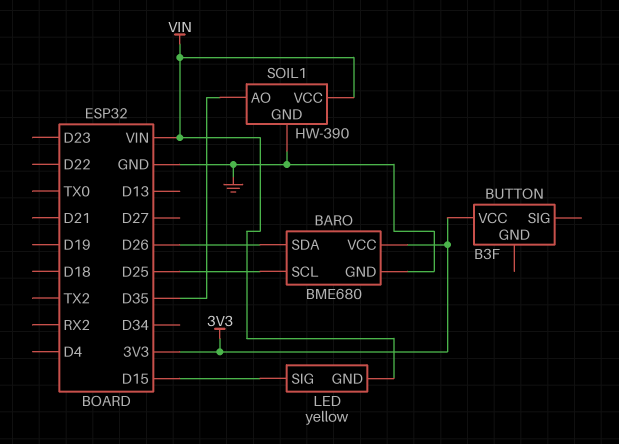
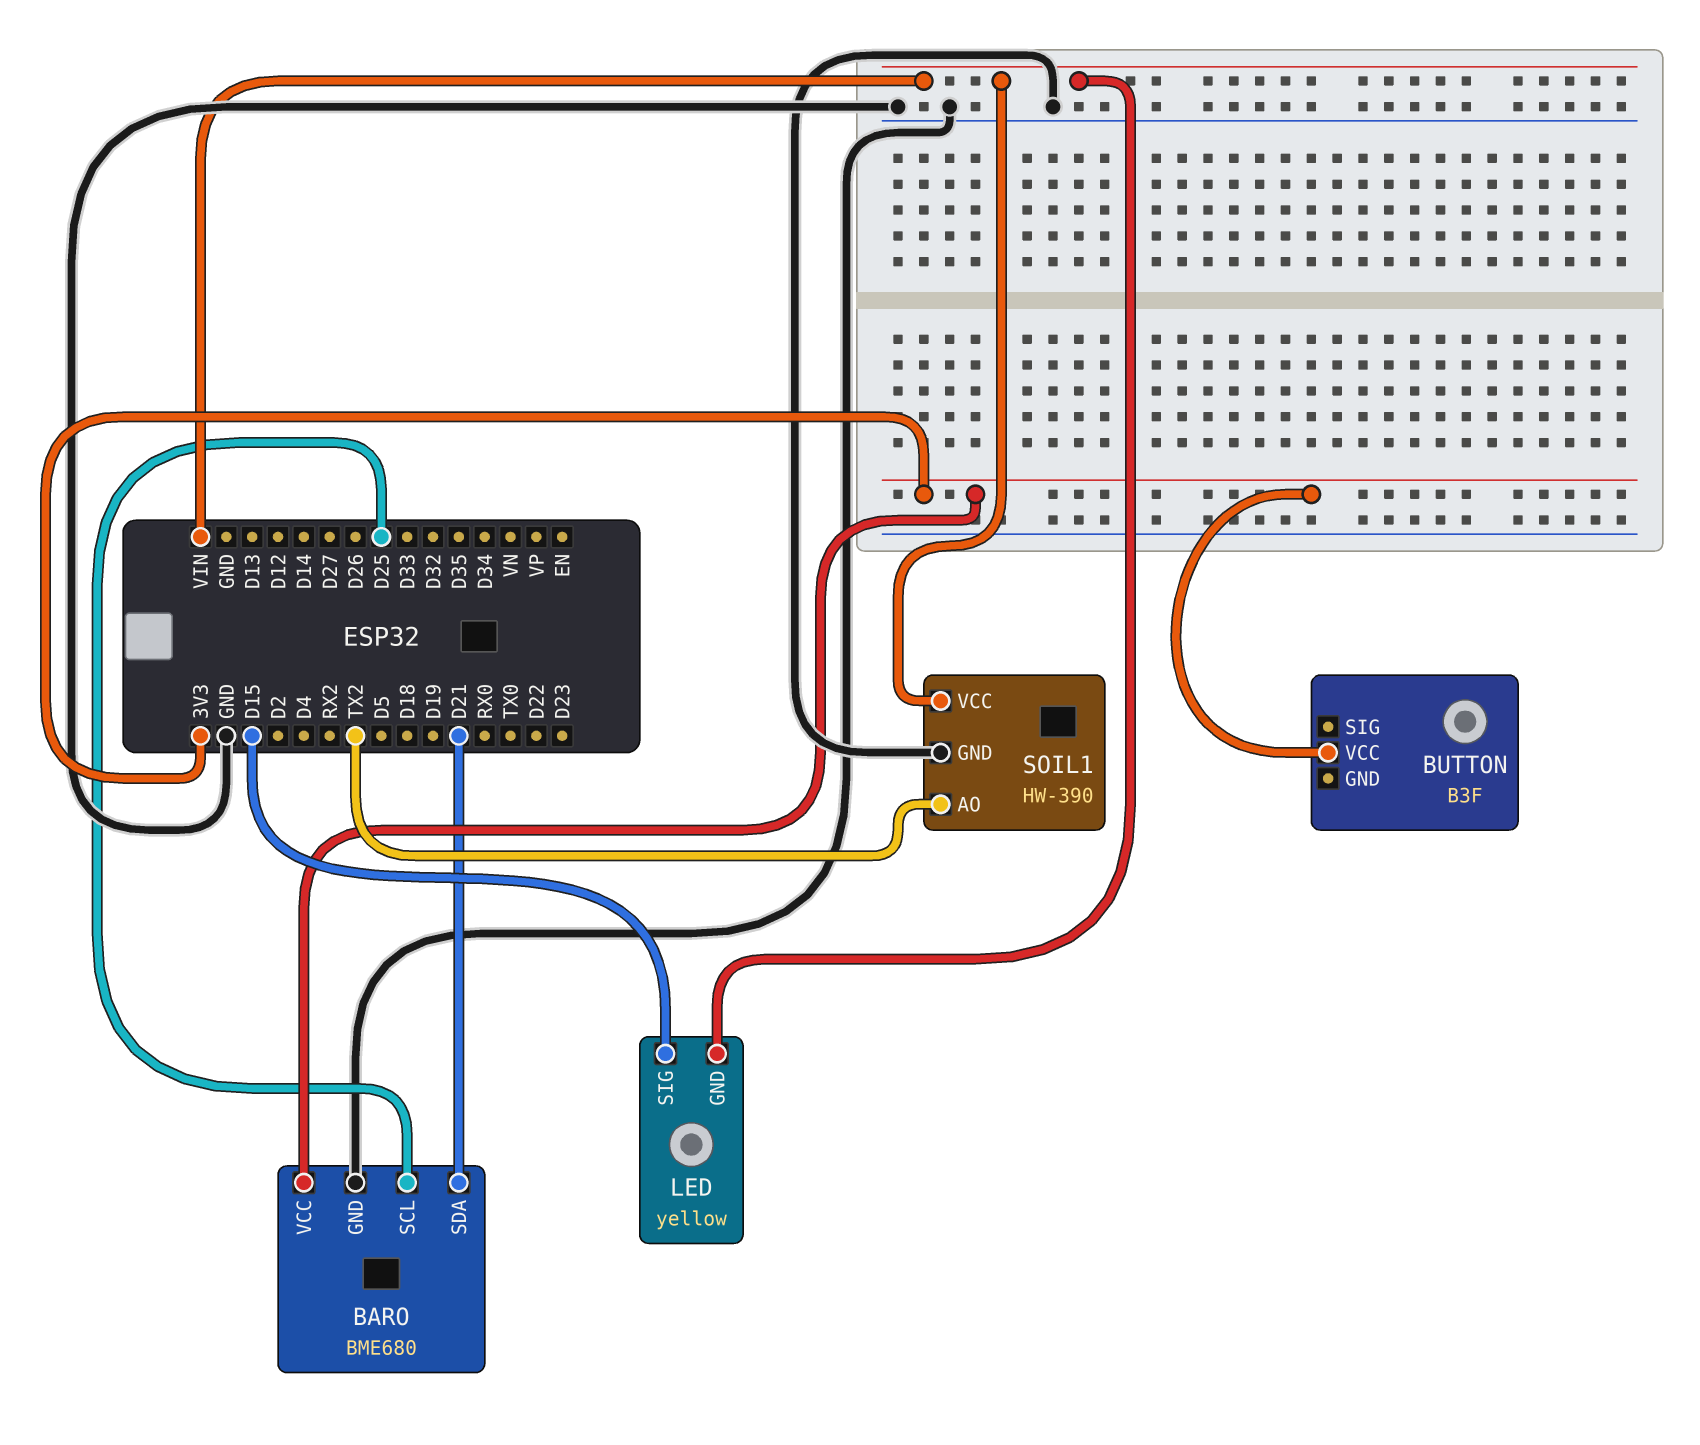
BARO pin SDA: D26 -> D21
SOIL1 pin AO: D35 -> TX2

